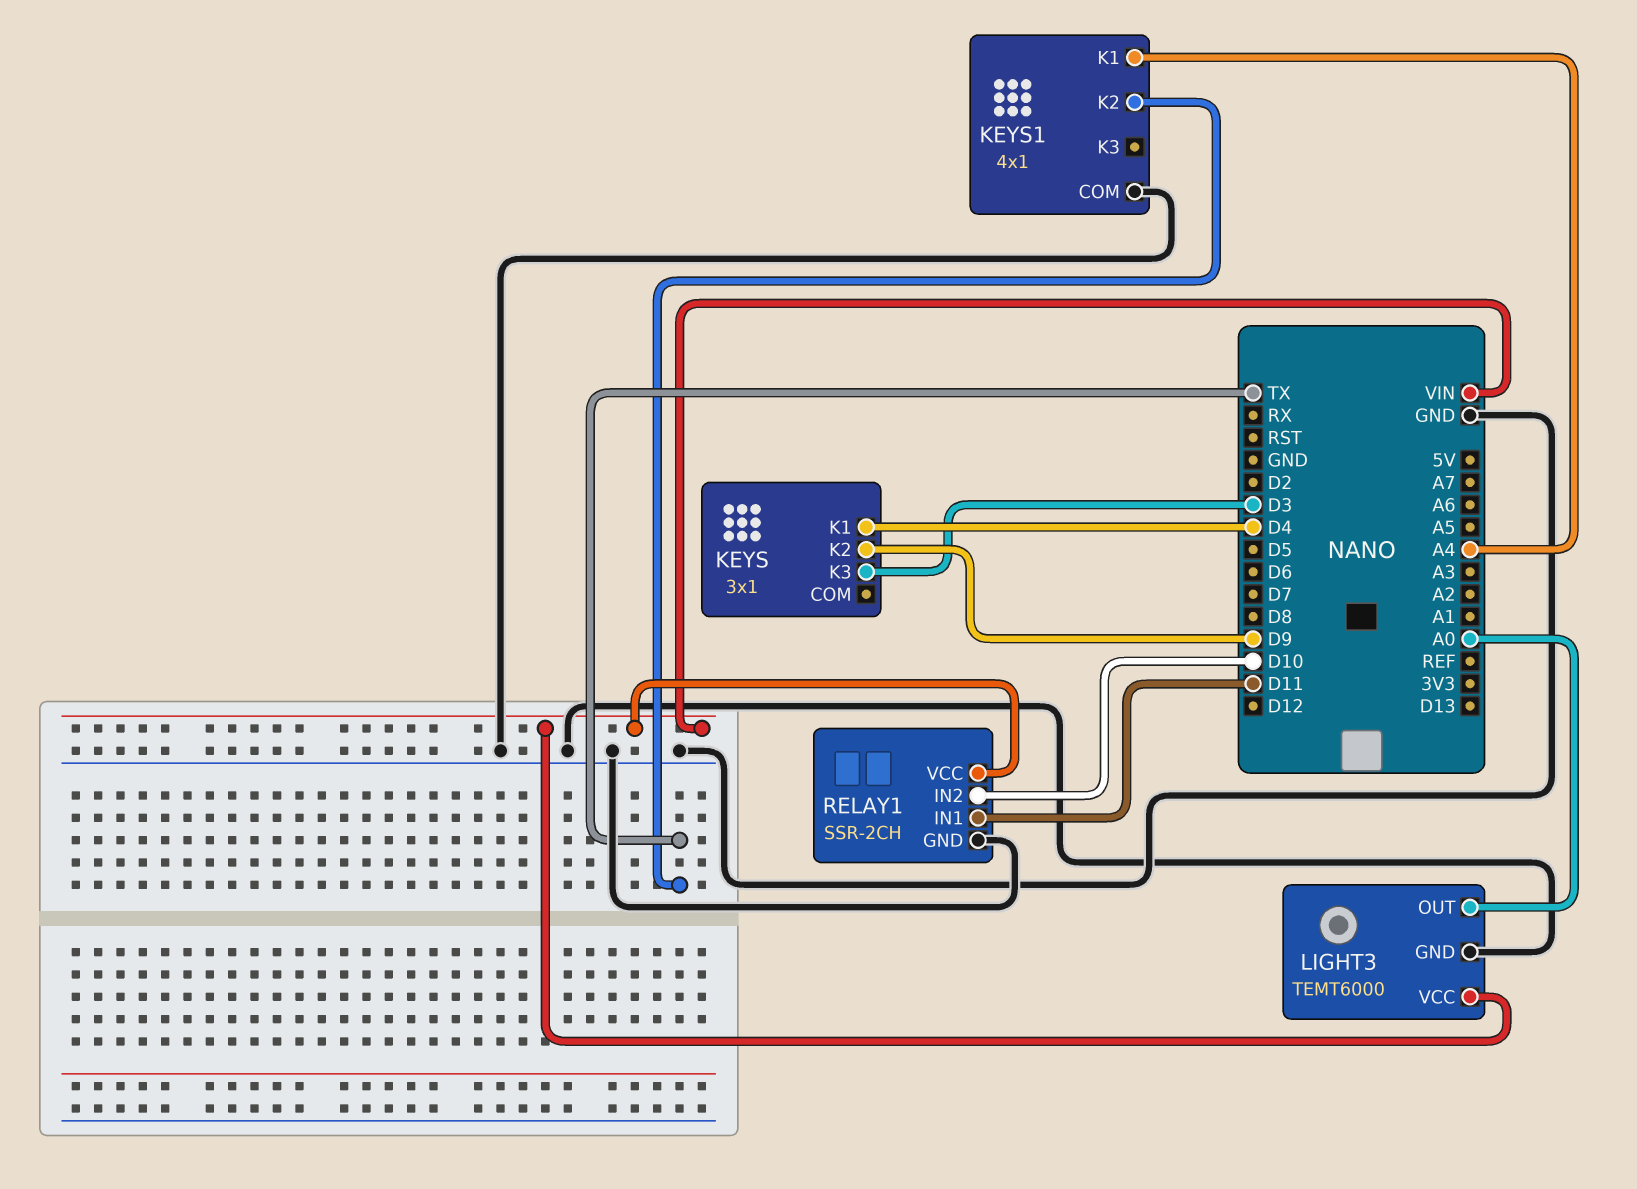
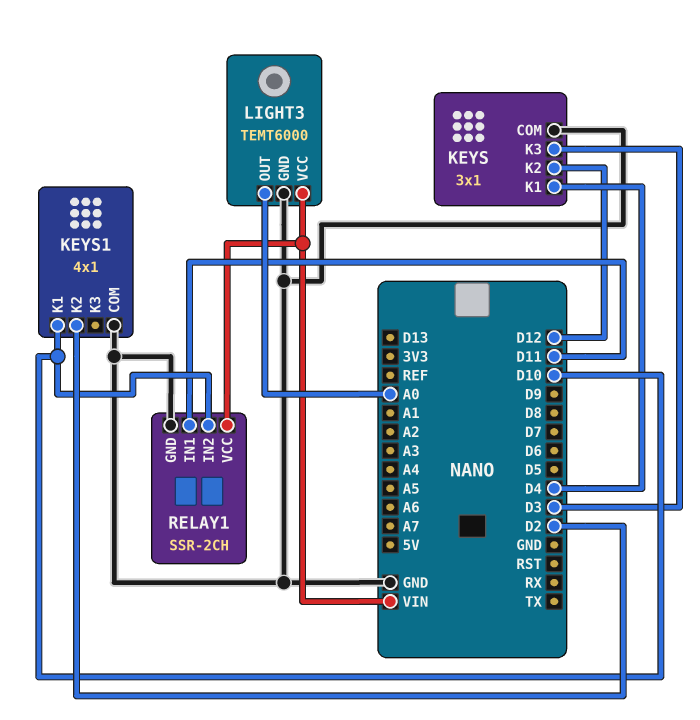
KEYS pin COM: none -> GND
KEYS pin K2: D9 -> D12
KEYS1 pin K1: A4 -> D10
KEYS1 pin K2: TX -> D2

